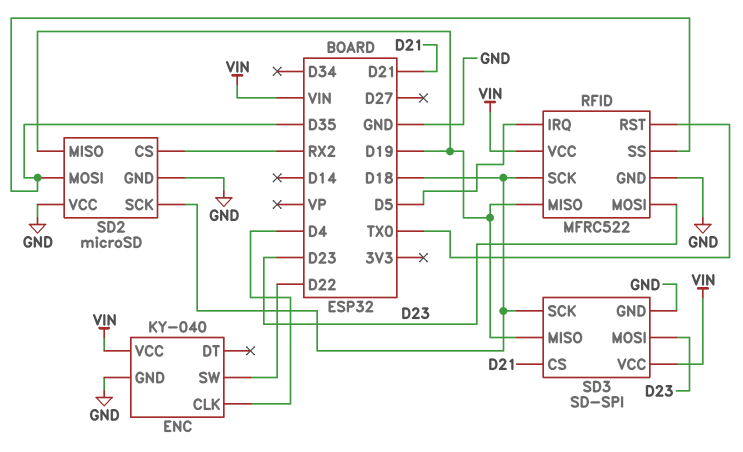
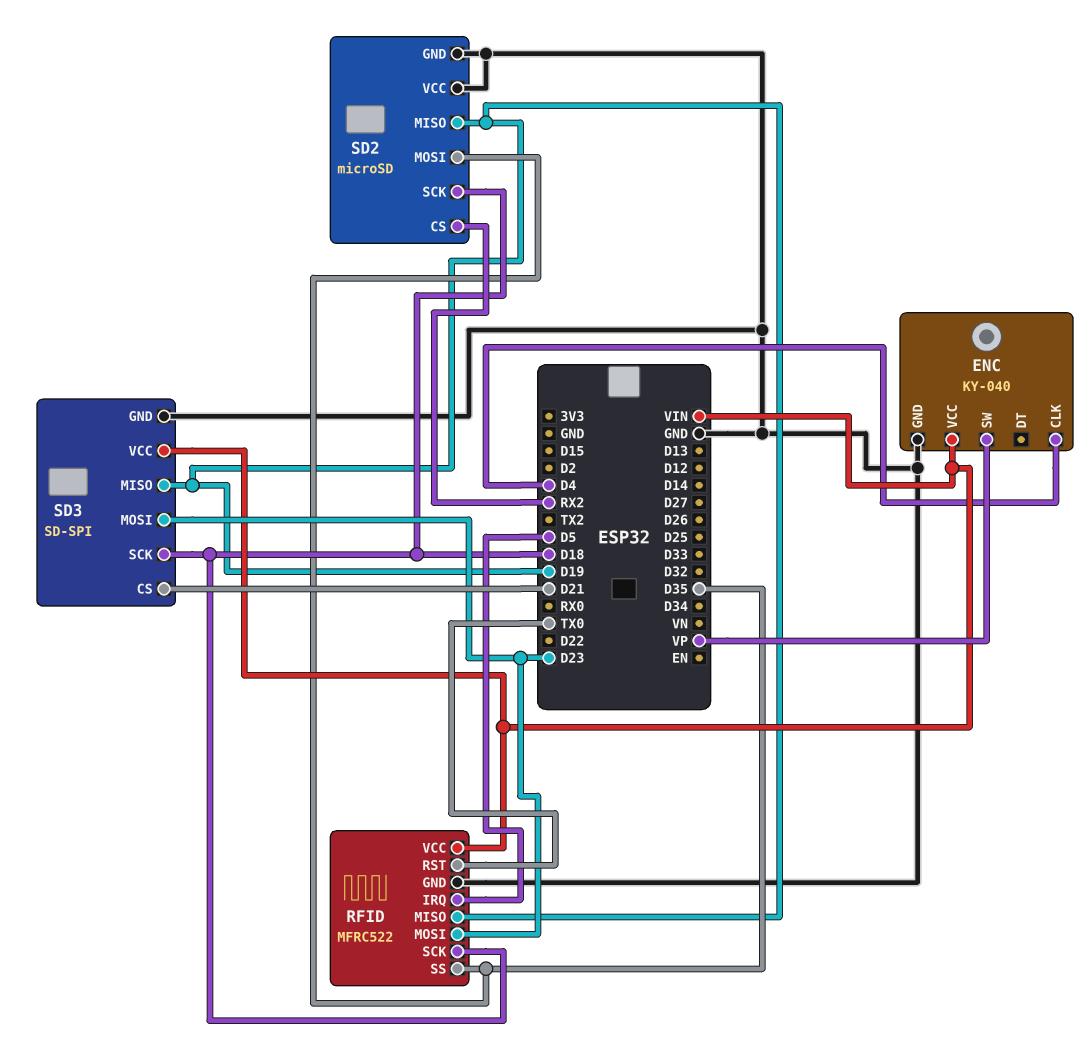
ENC pin SW: D22 -> VP

